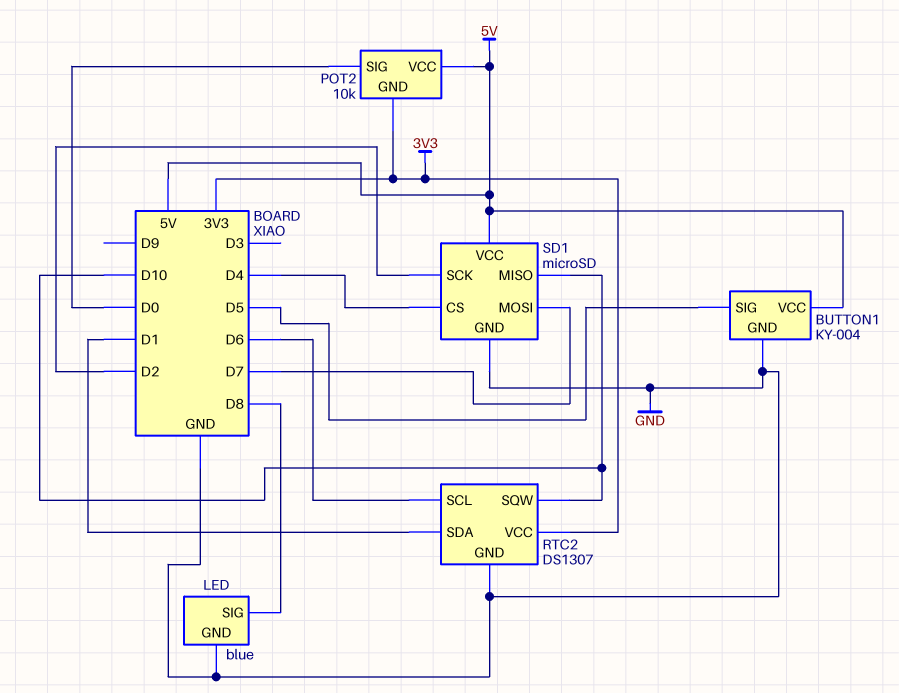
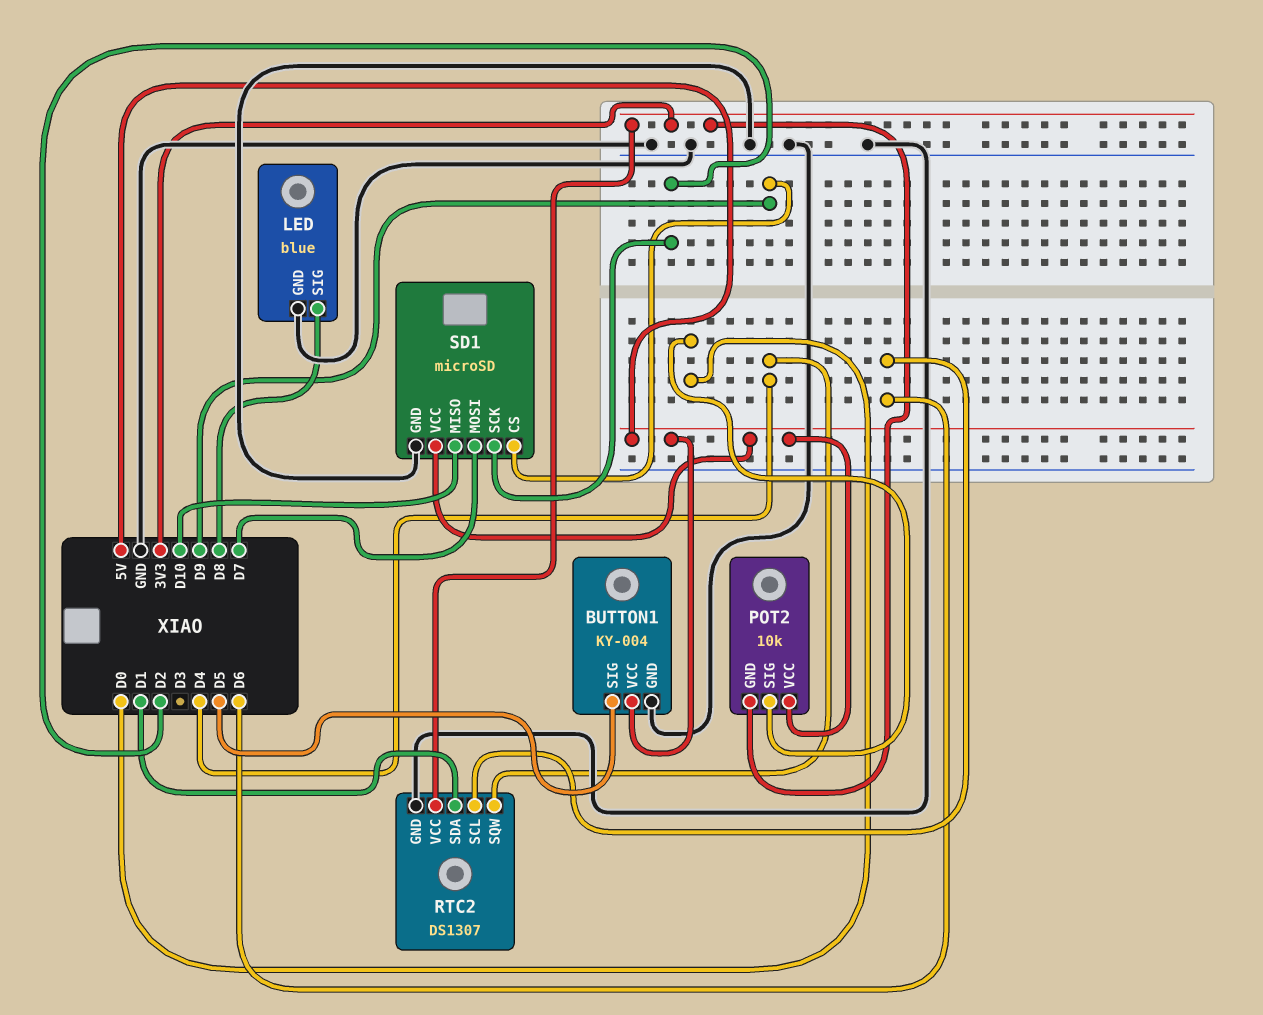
RTC2 pin SQW: D10 -> D4
SD1 pin CS: D4 -> D9

